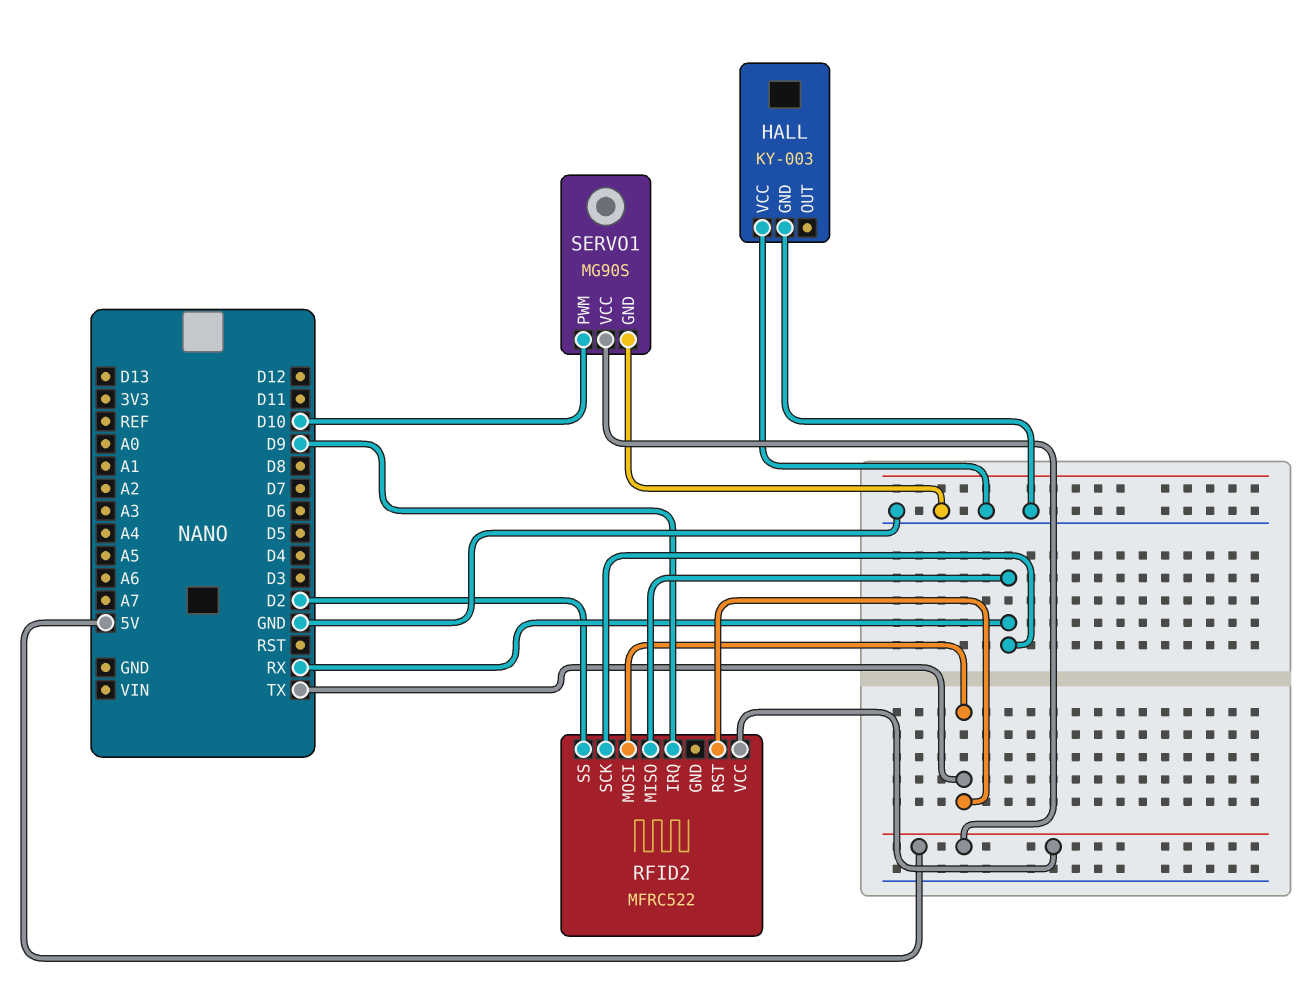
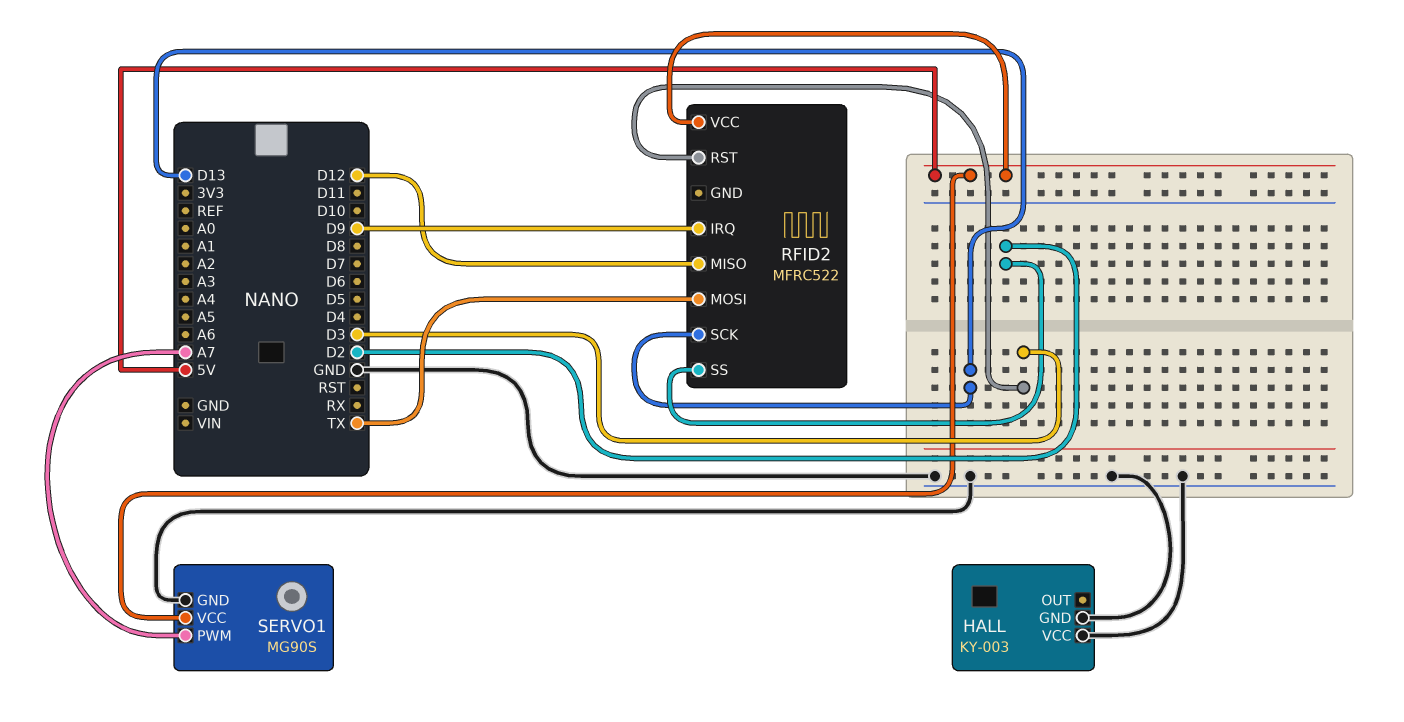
RFID2 pin MISO: RX -> D12
RFID2 pin RST: TX -> D3
RFID2 pin SCK: RX -> D13
SERVO1 pin PWM: D10 -> A7

